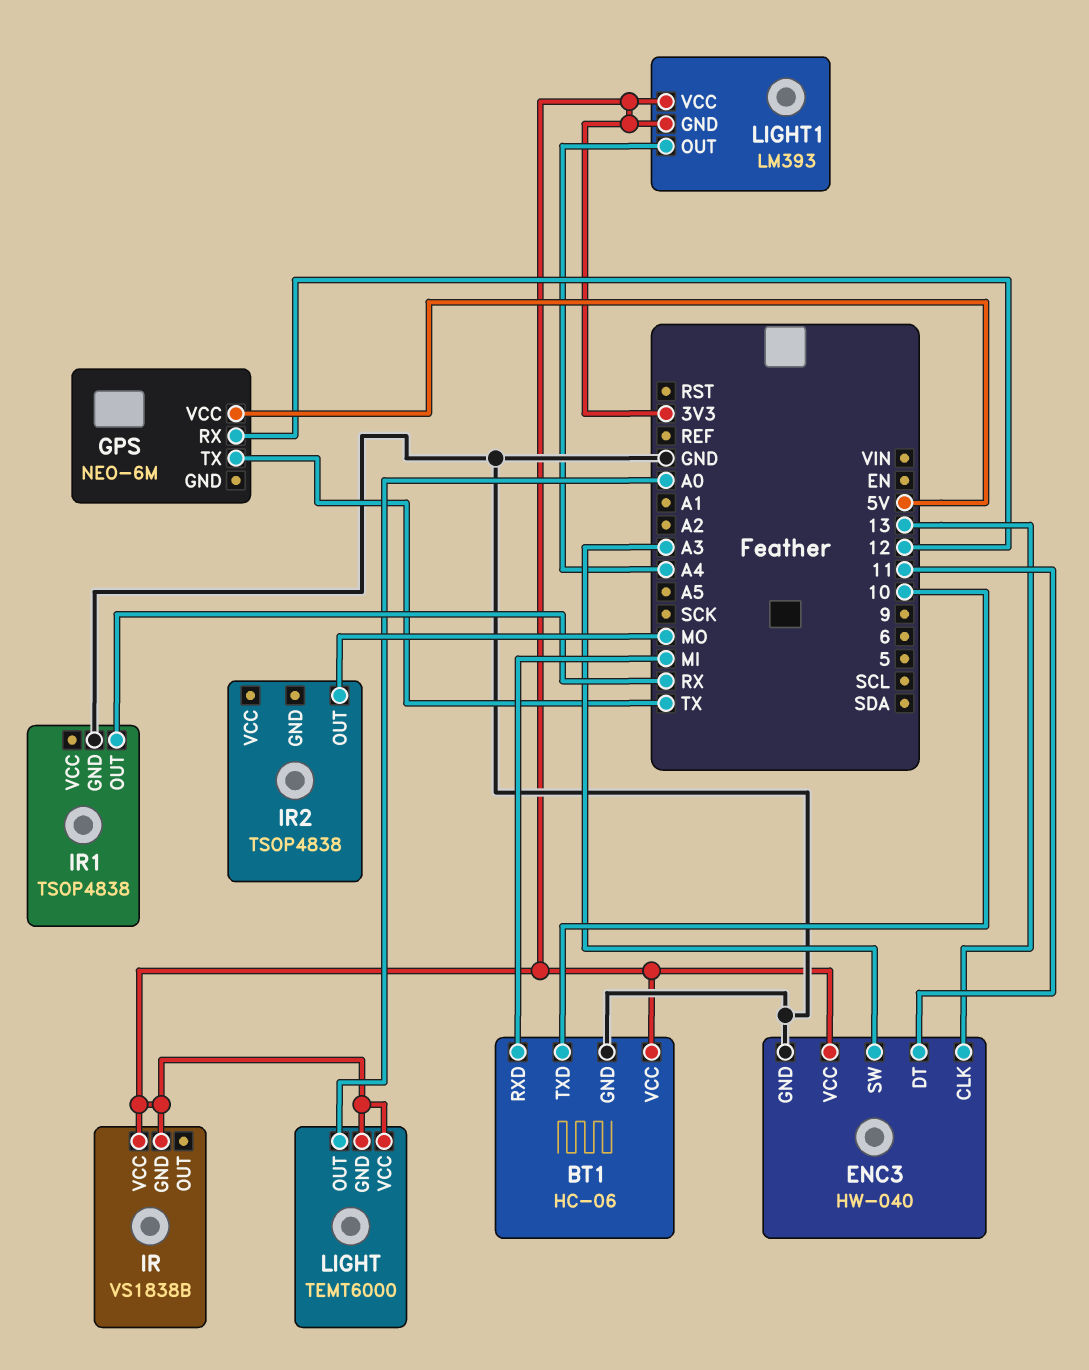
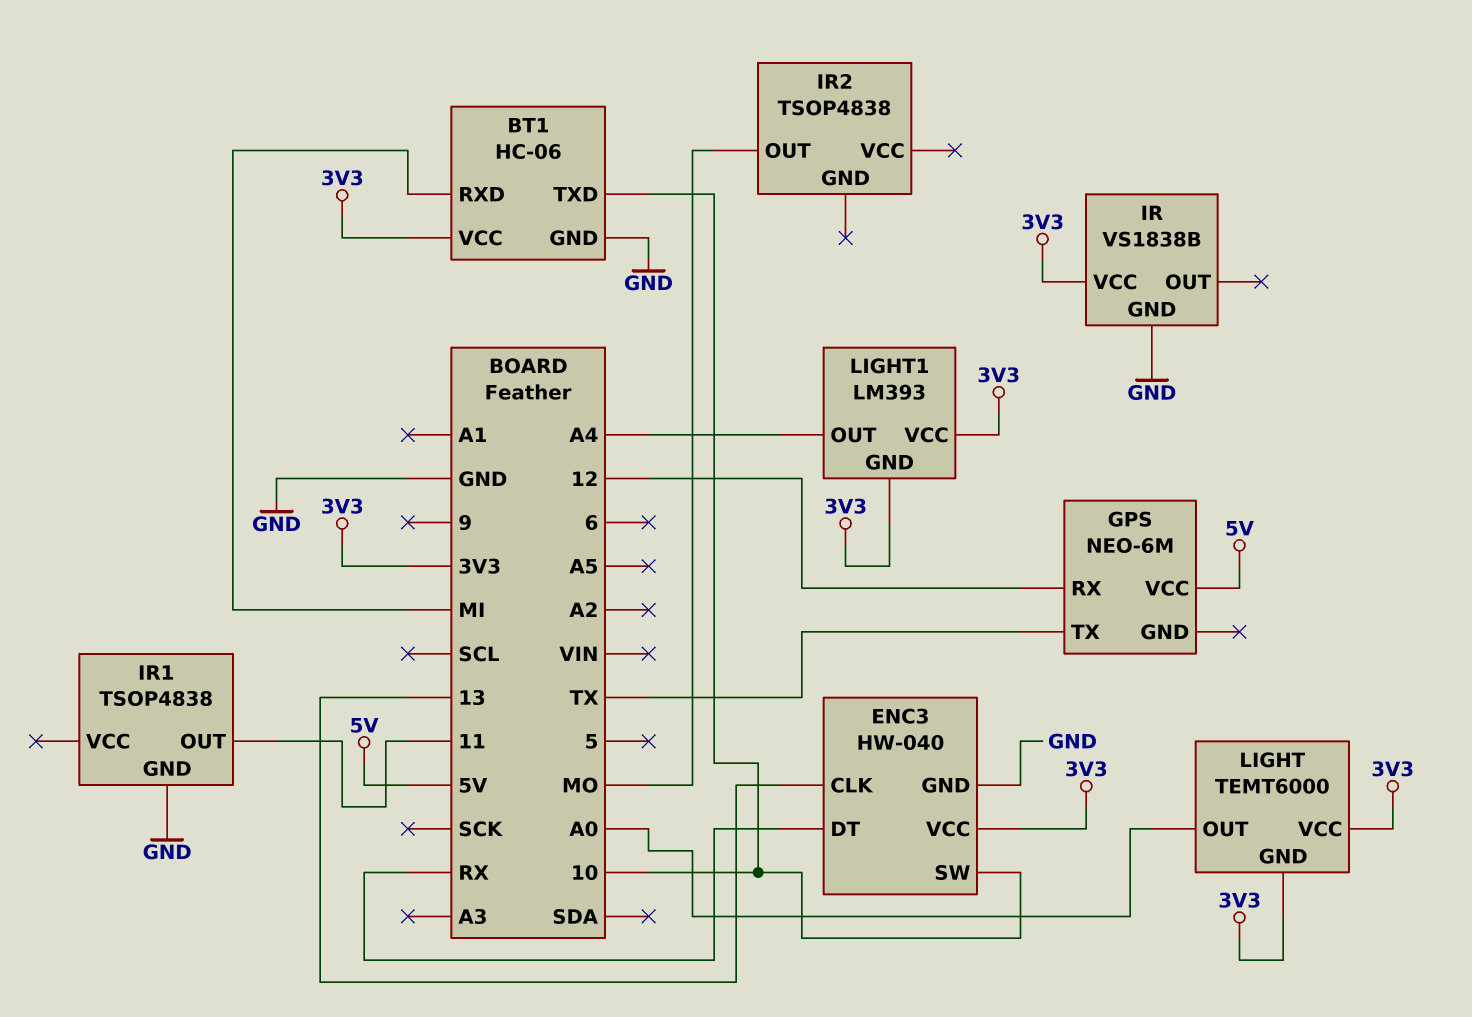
ENC3 pin DT: 11 -> RX
ENC3 pin SW: A3 -> 10
IR pin GND: 3V3 -> GND
IR1 pin OUT: RX -> 11

